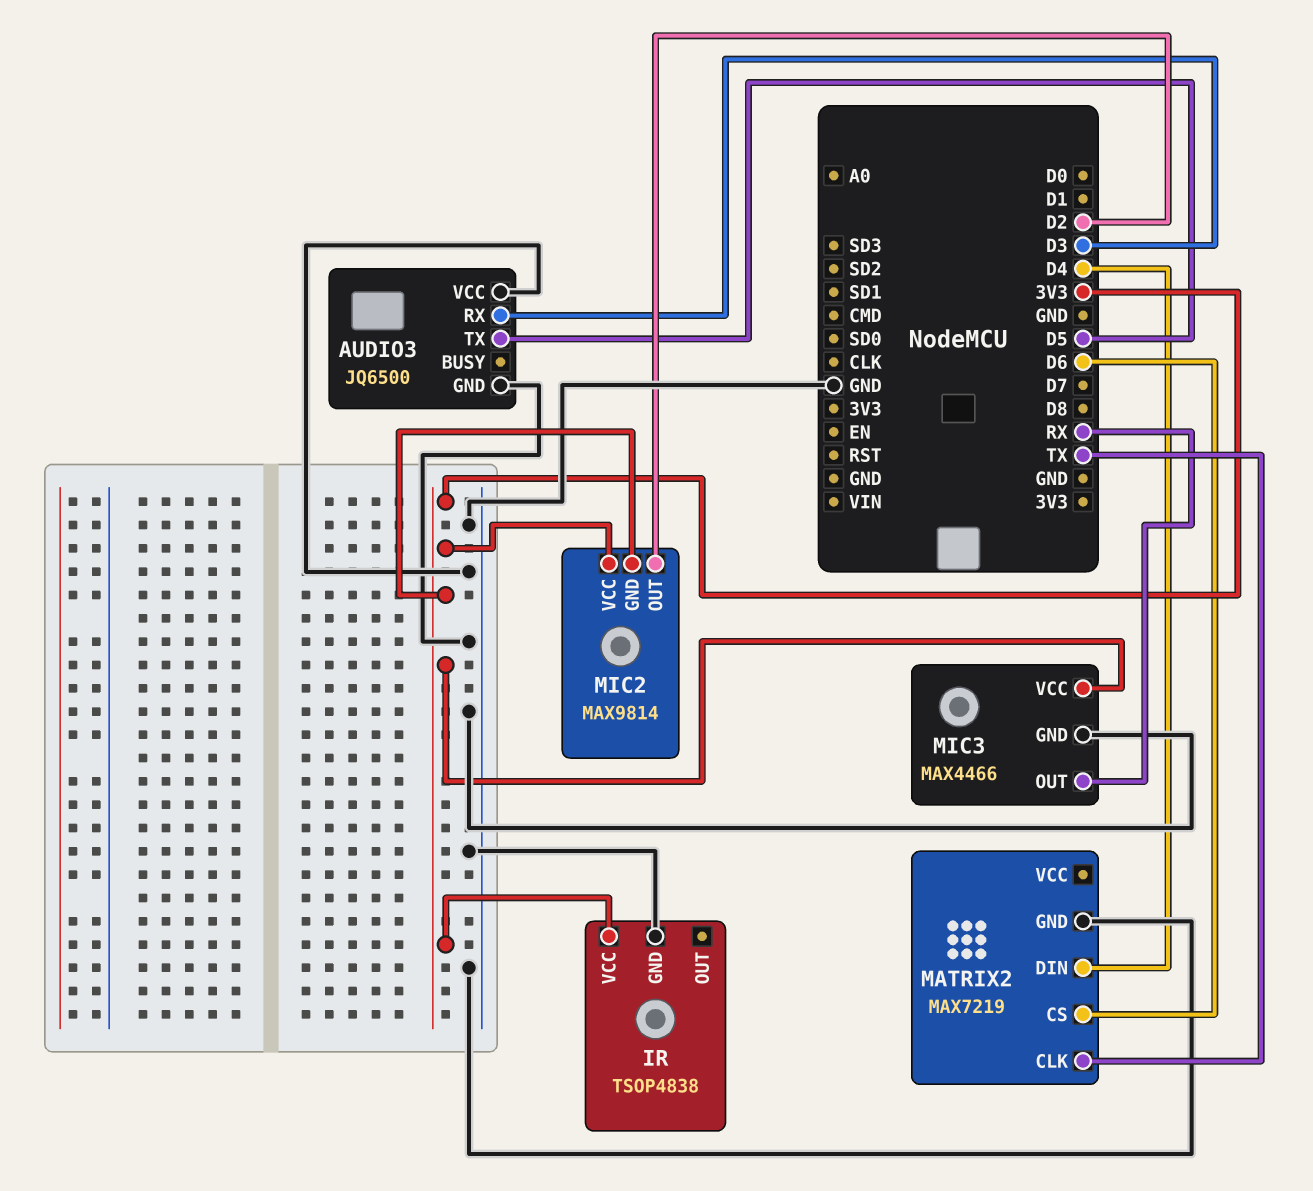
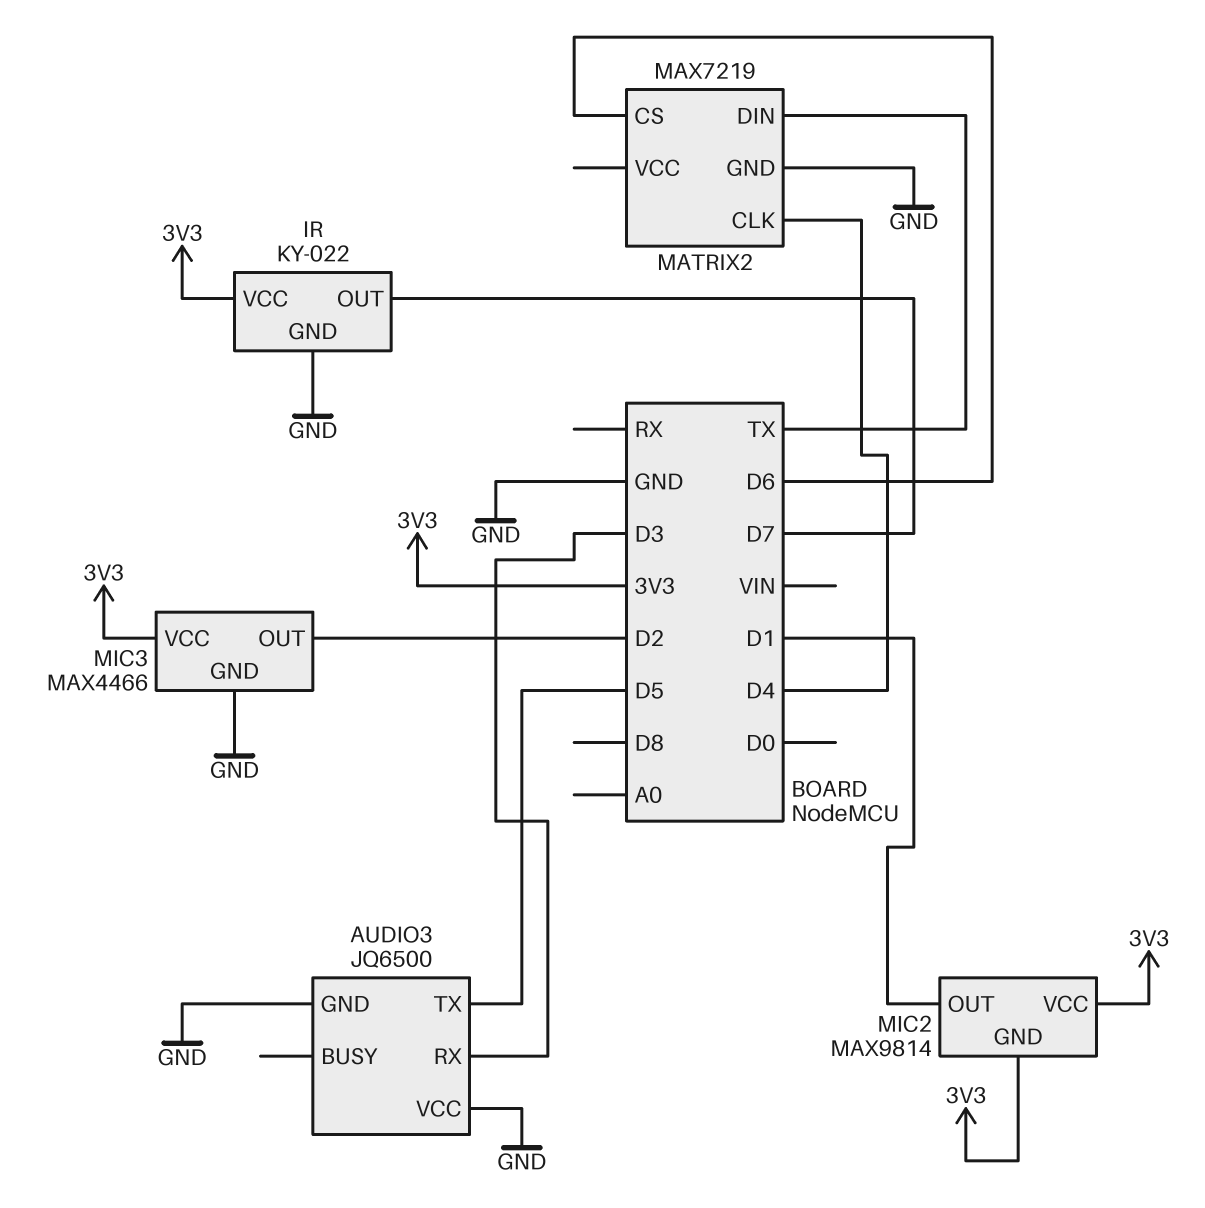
IR: TSOP4838 -> KY-022
IR pin OUT: none -> D7
MATRIX2 pin CLK: TX -> D4
MATRIX2 pin DIN: D4 -> TX
MIC2 pin OUT: D2 -> D1
MIC3 pin OUT: RX -> D2

